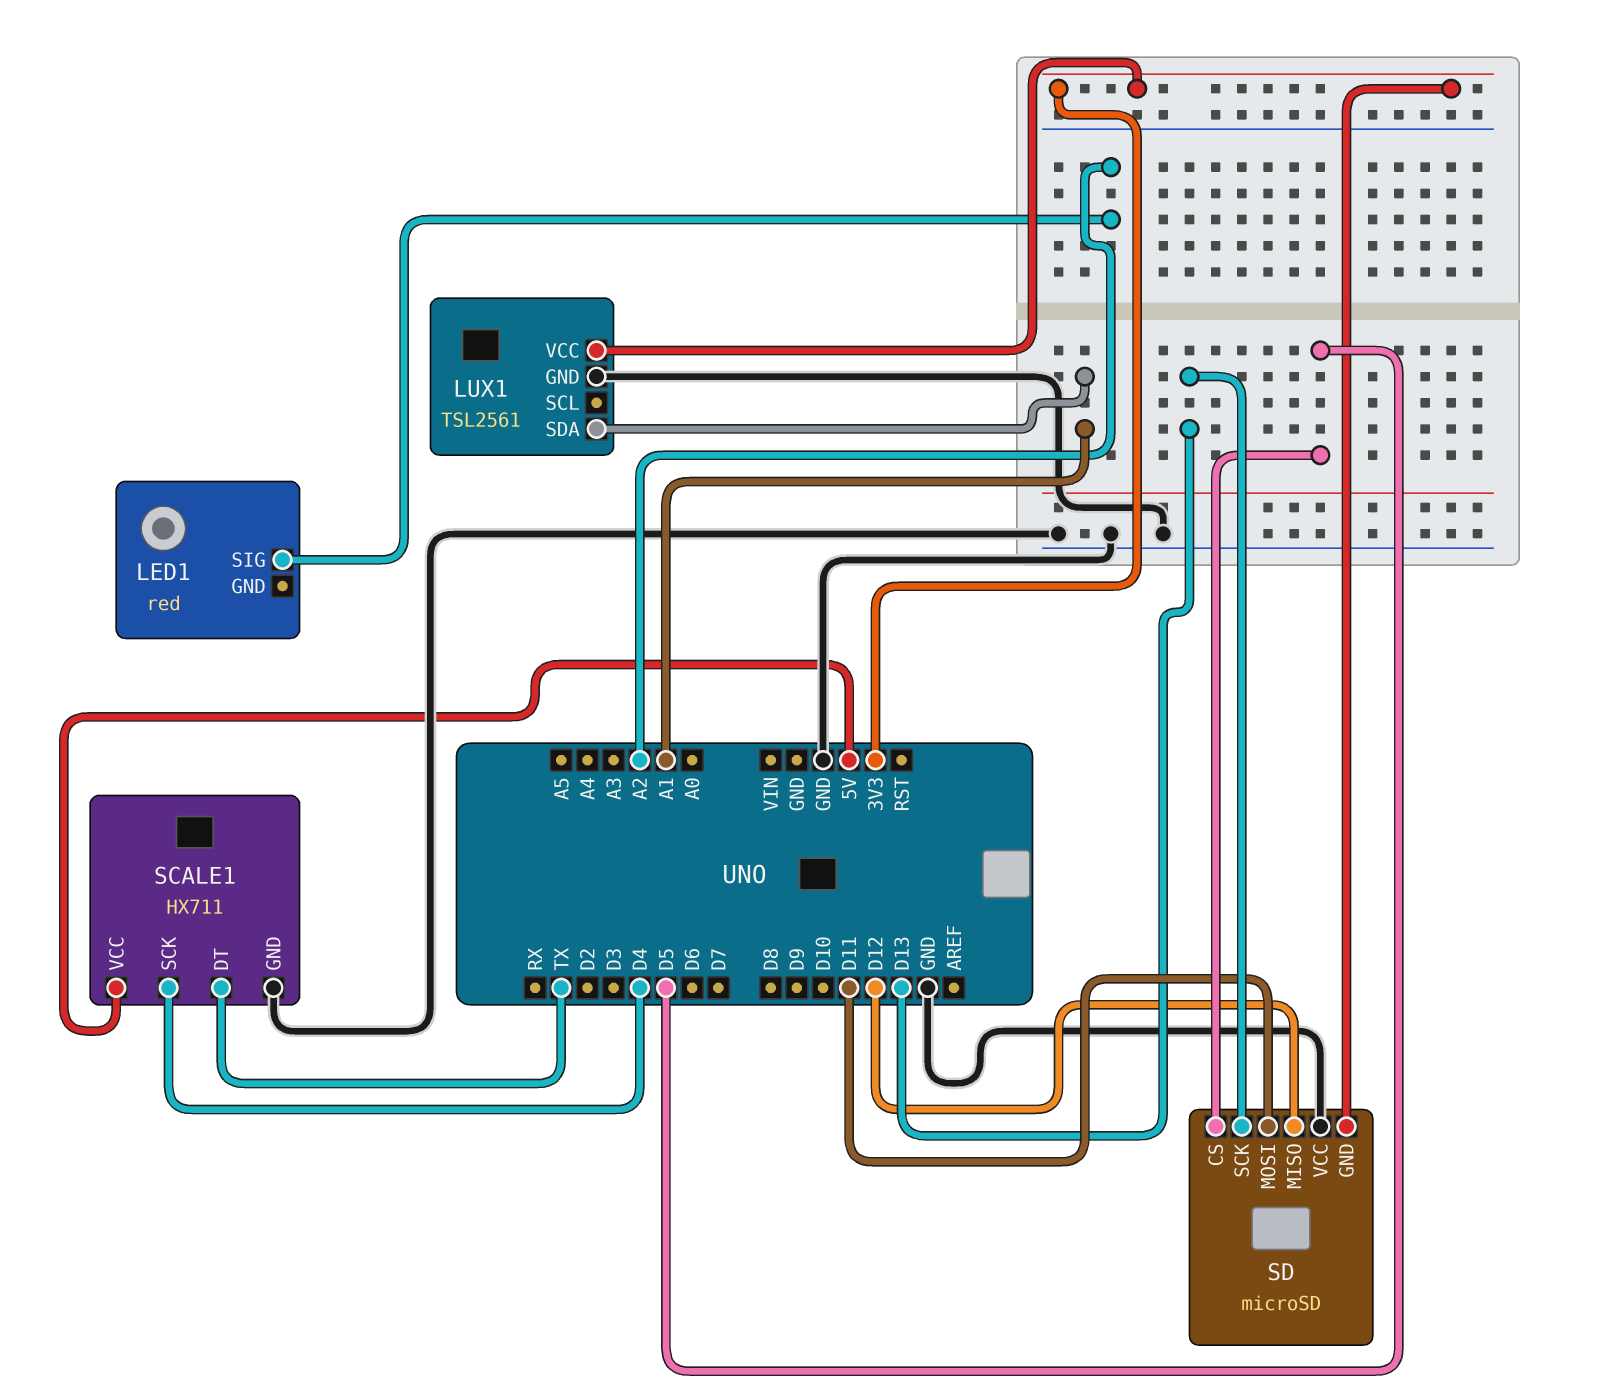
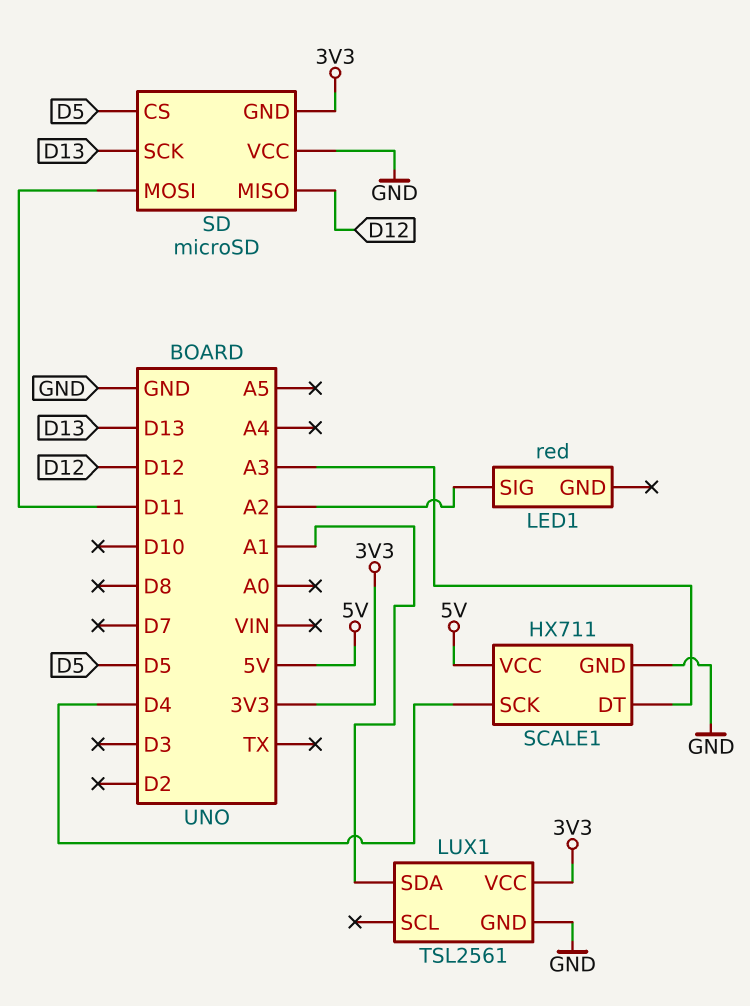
SCALE1 pin DT: TX -> A3

